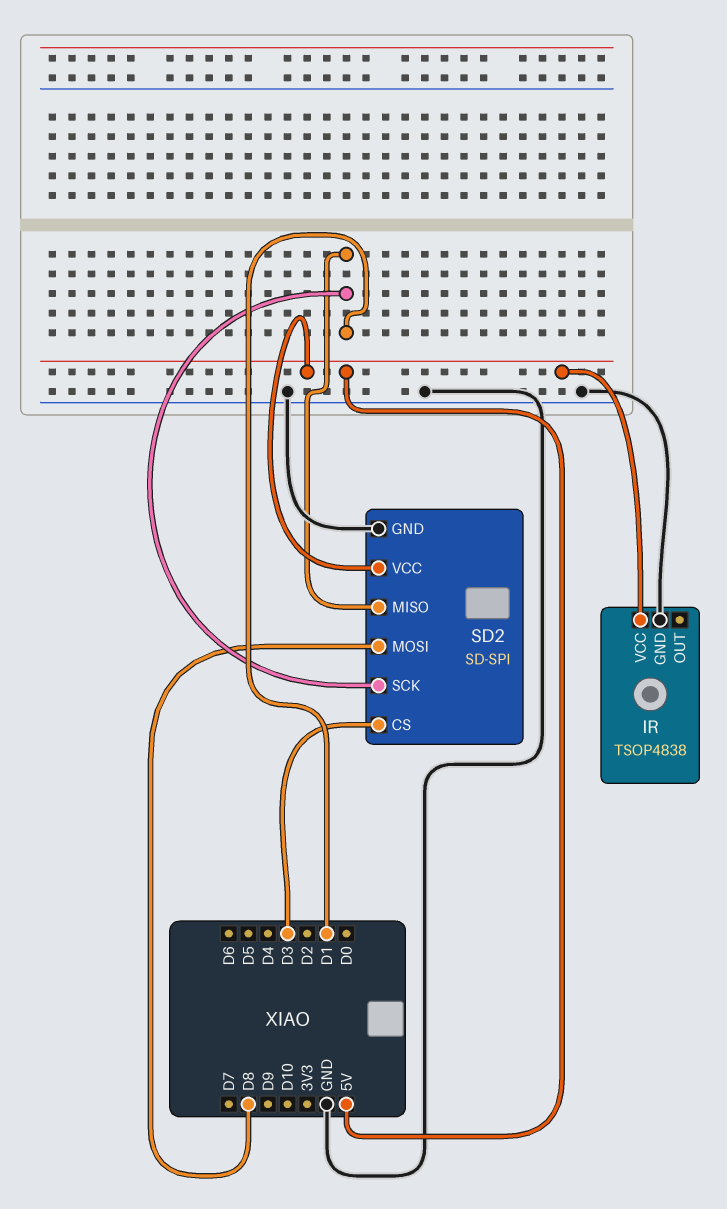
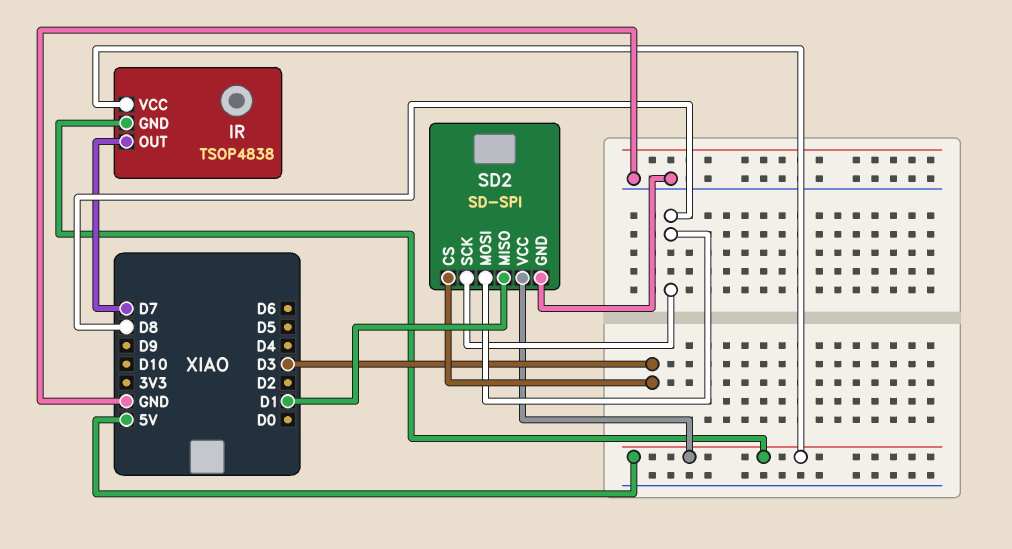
IR pin GND: GND -> 5V
IR pin OUT: none -> D7
SD2 pin SCK: D1 -> D8

